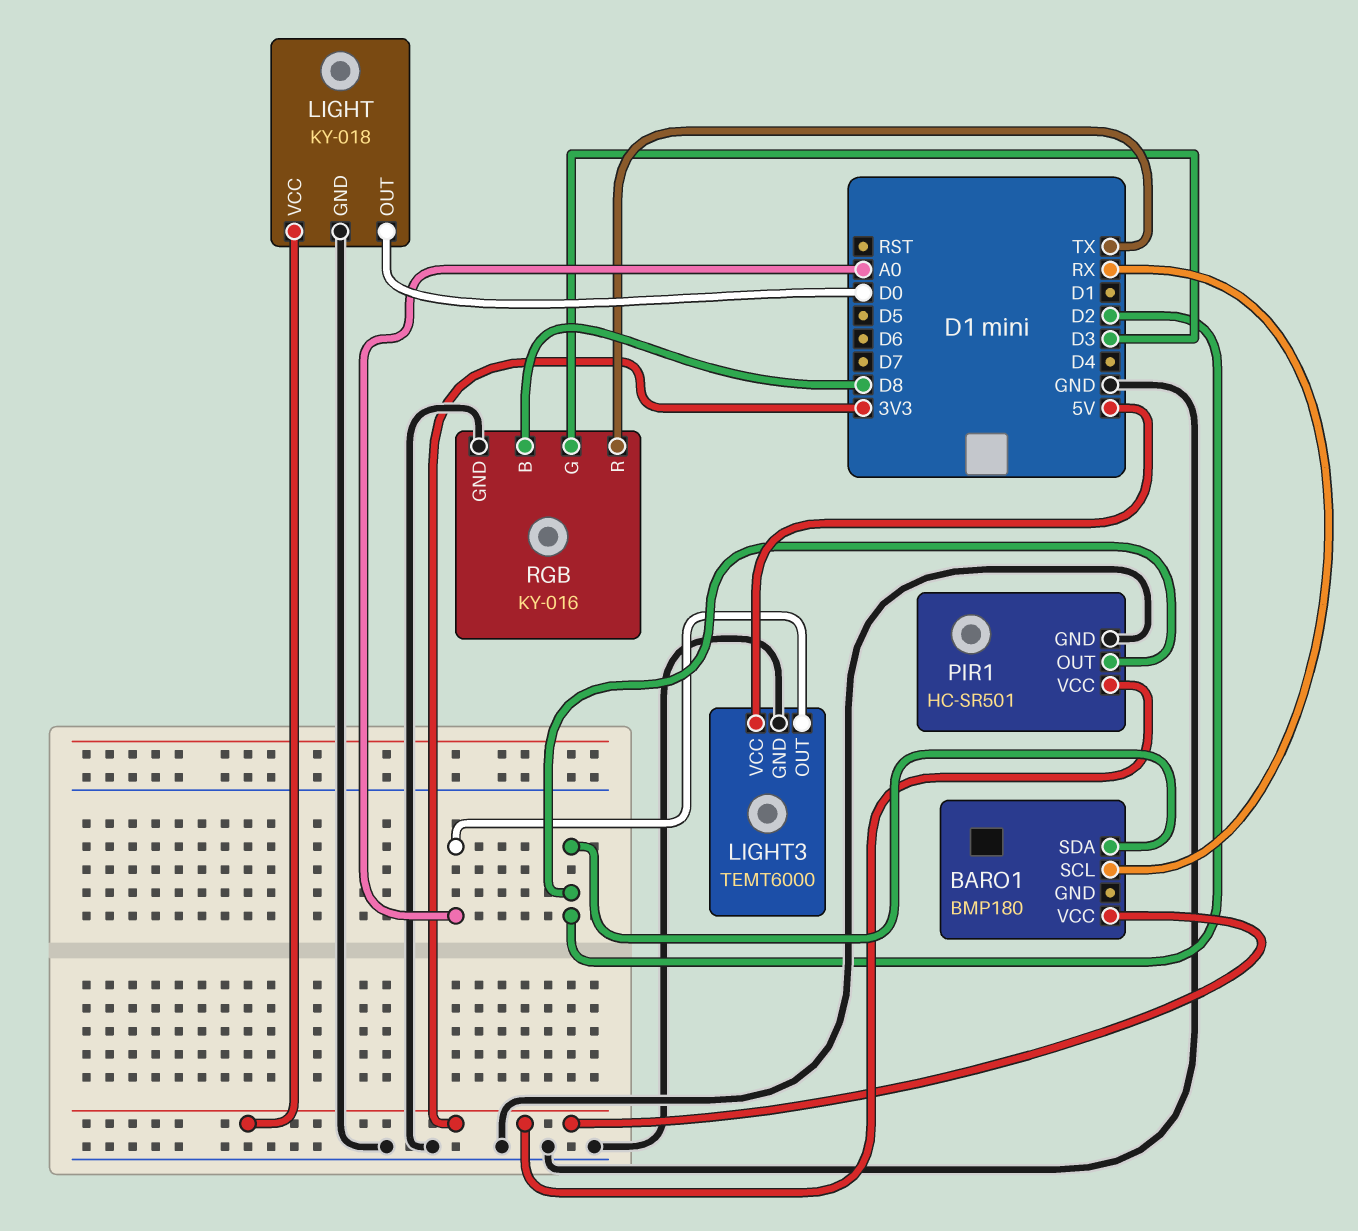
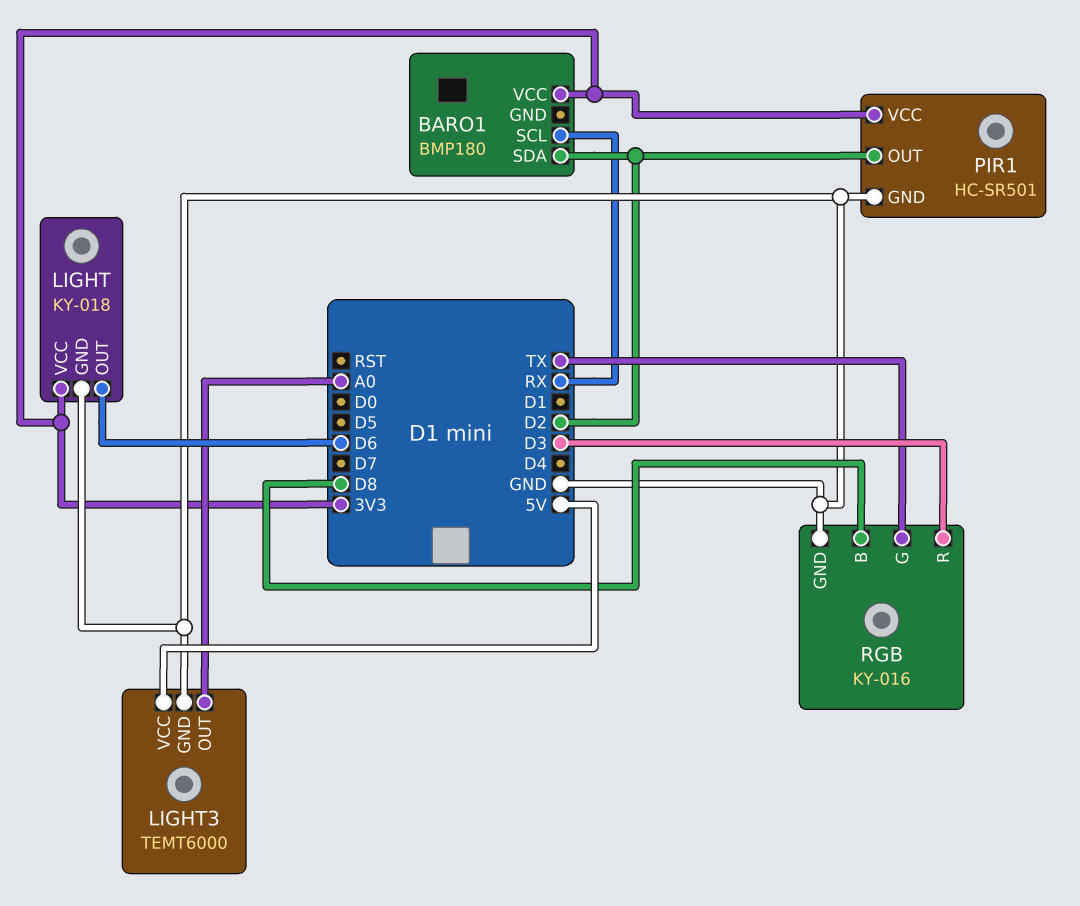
LIGHT pin OUT: D0 -> D6
RGB pin G: D3 -> TX
RGB pin R: TX -> D3

